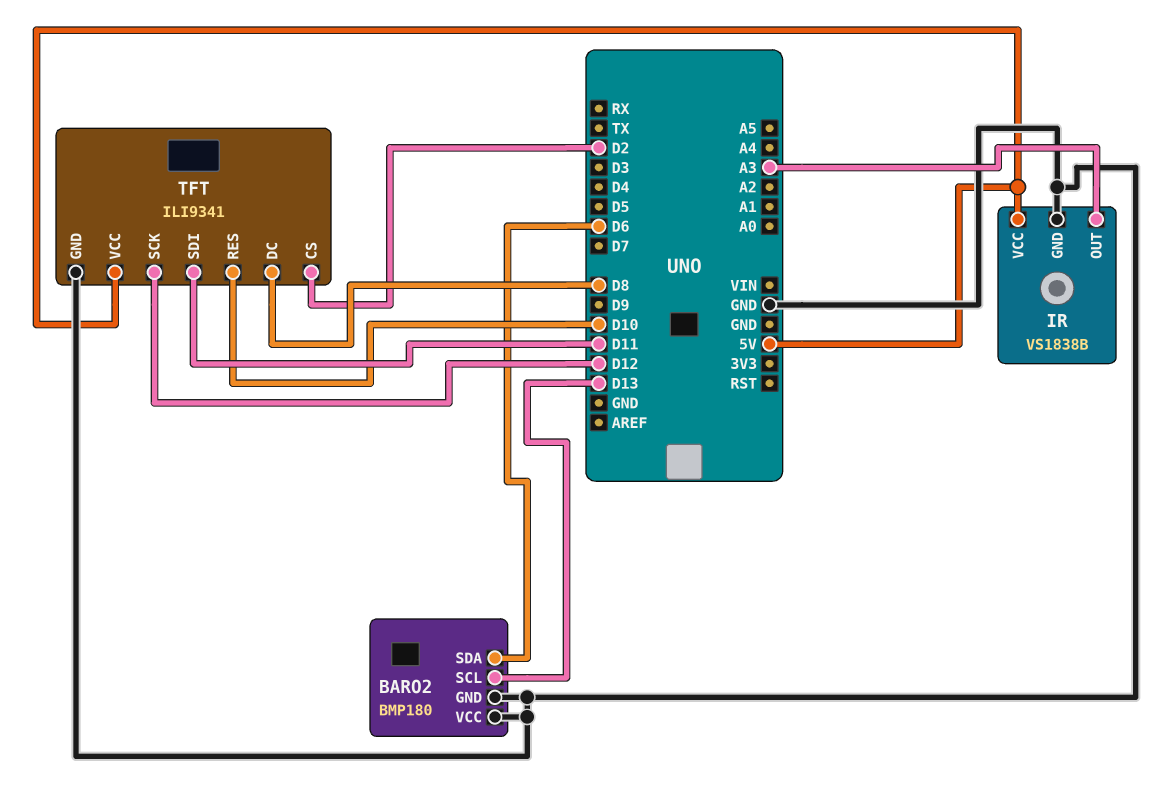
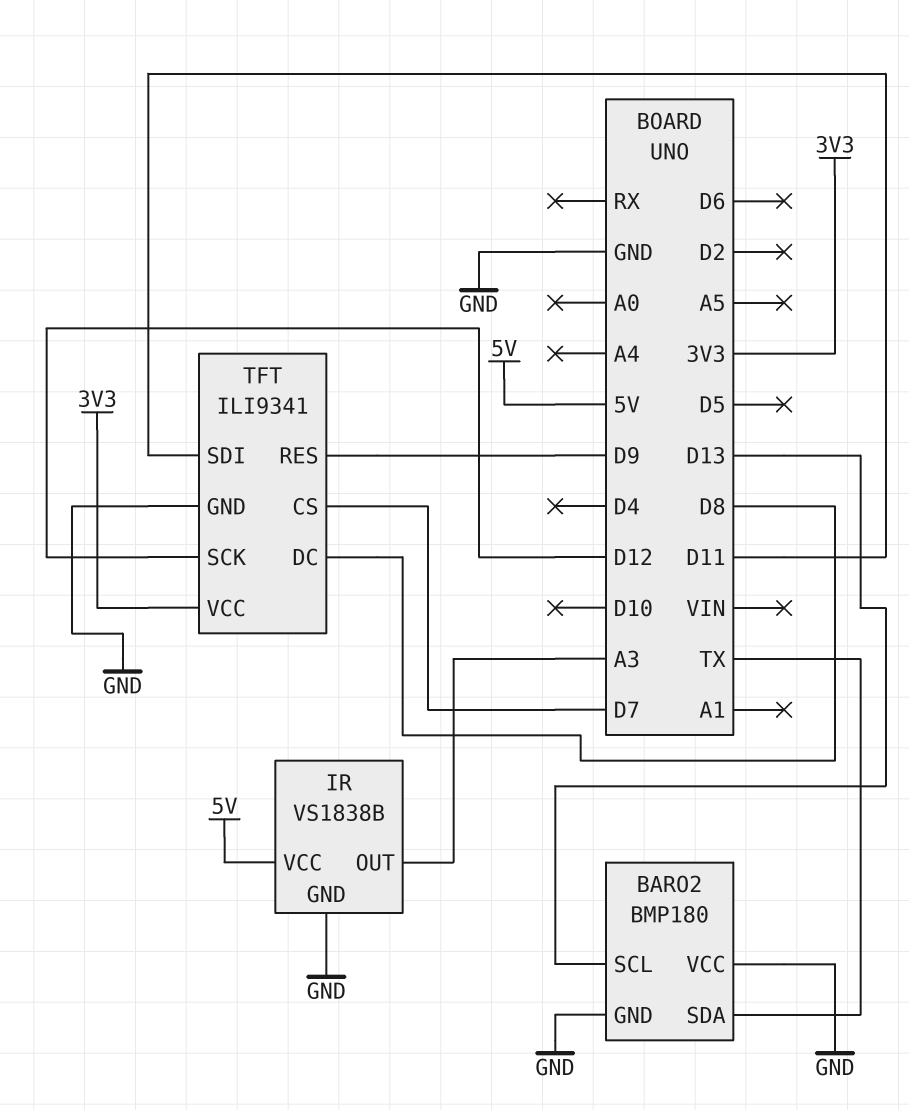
BARO2 pin SDA: D6 -> TX
TFT pin CS: D2 -> D7
TFT pin RES: D10 -> D9
TFT pin VCC: 5V -> 3V3

